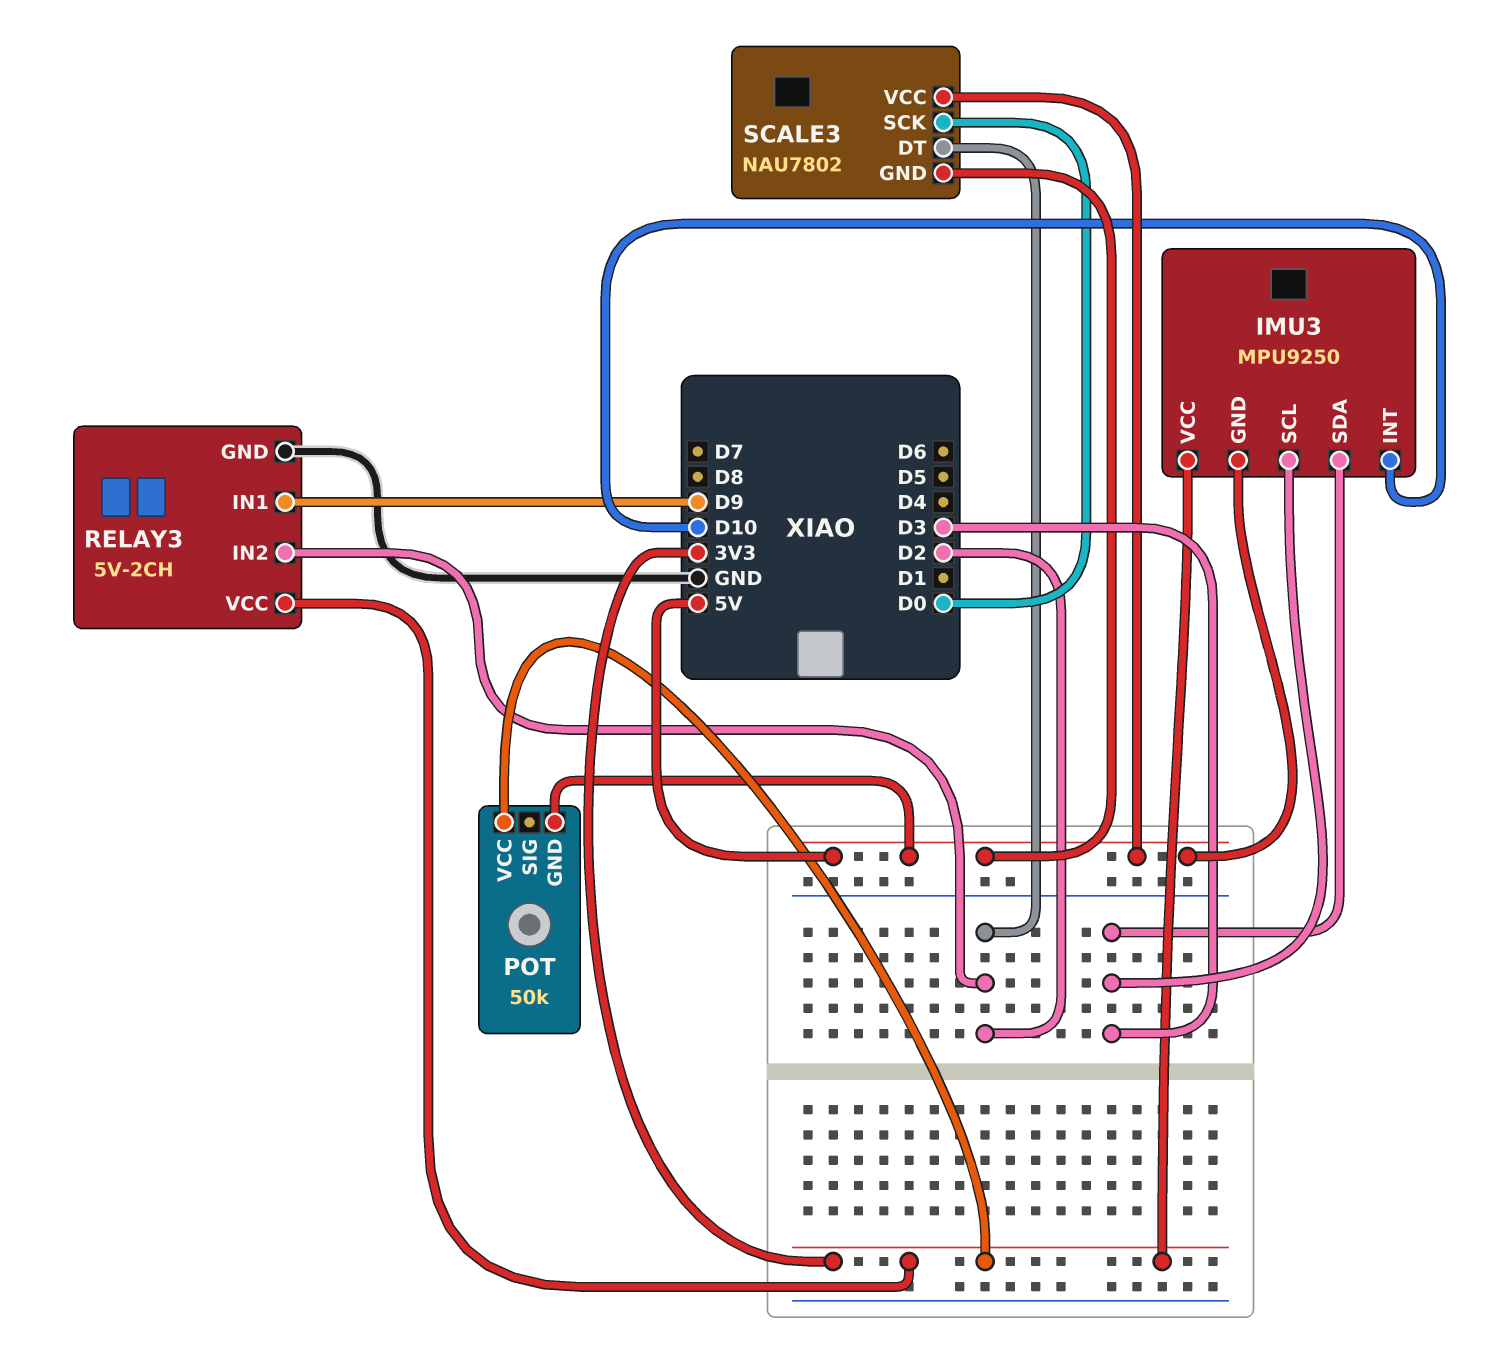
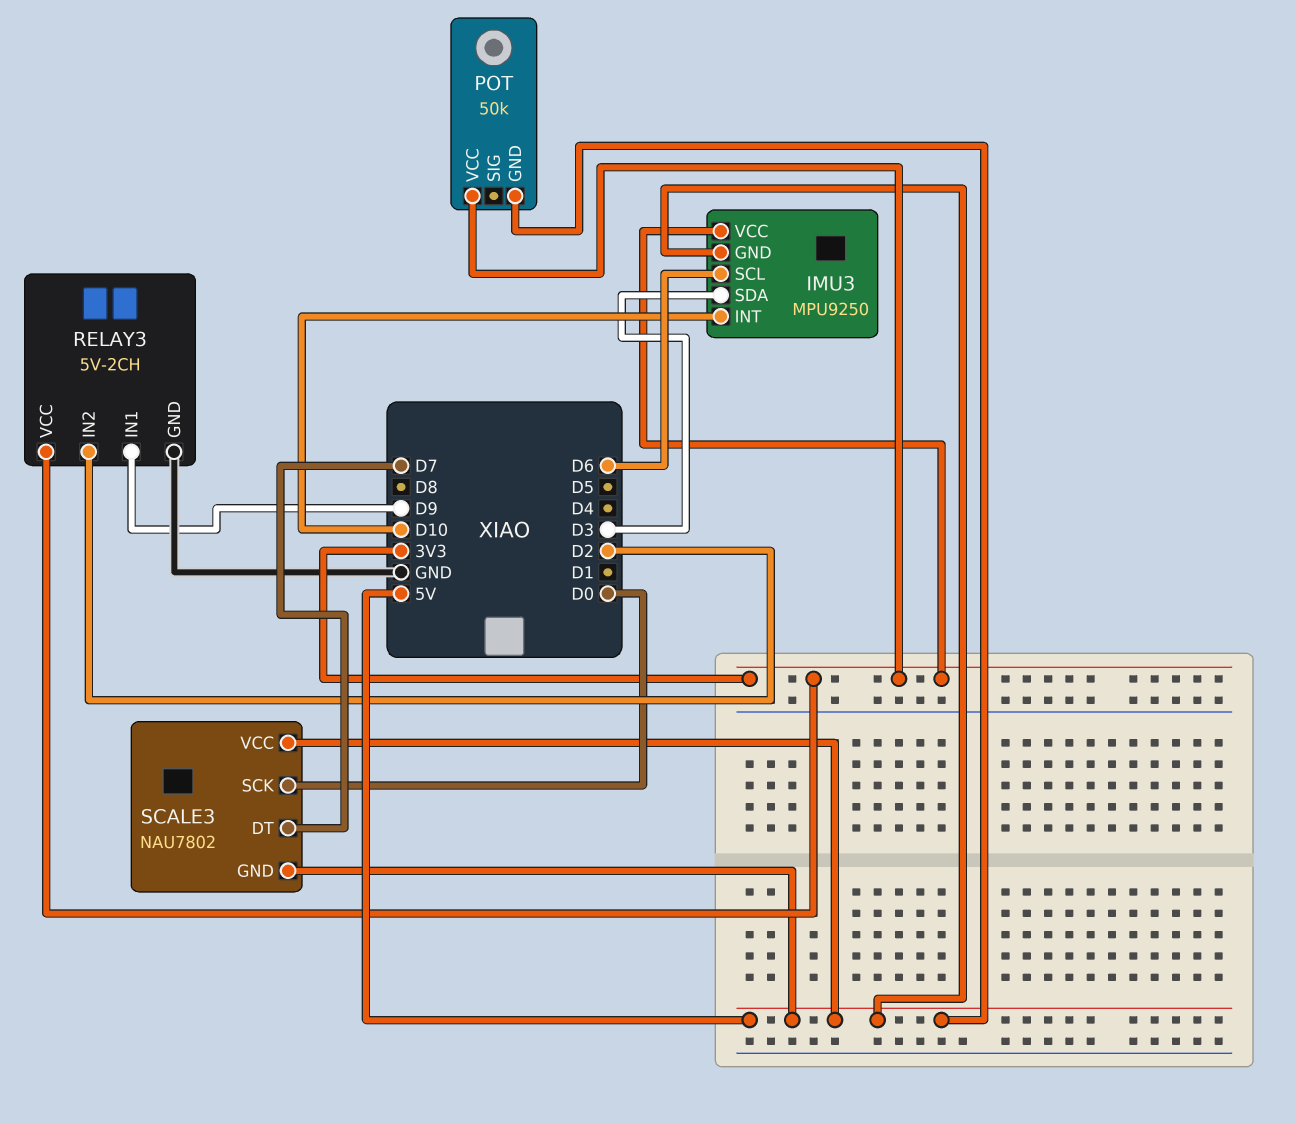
IMU3 pin SCL: D3 -> D6
SCALE3 pin DT: D2 -> D7

